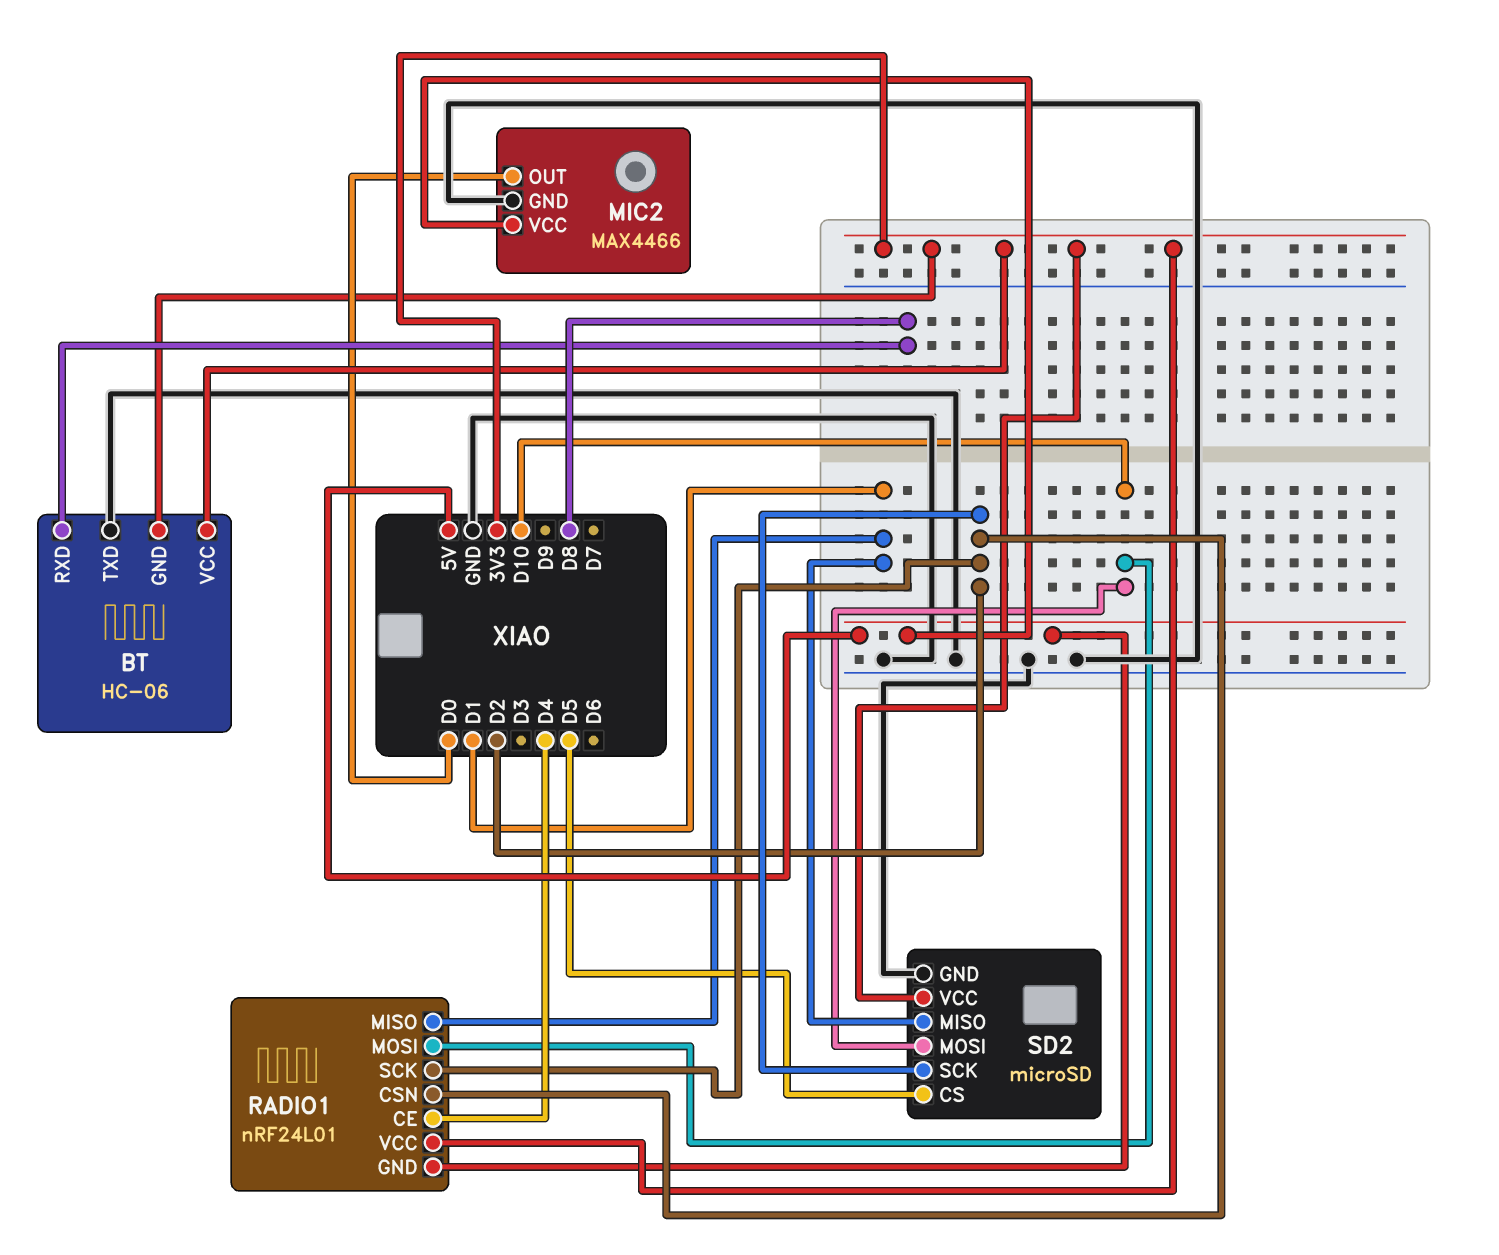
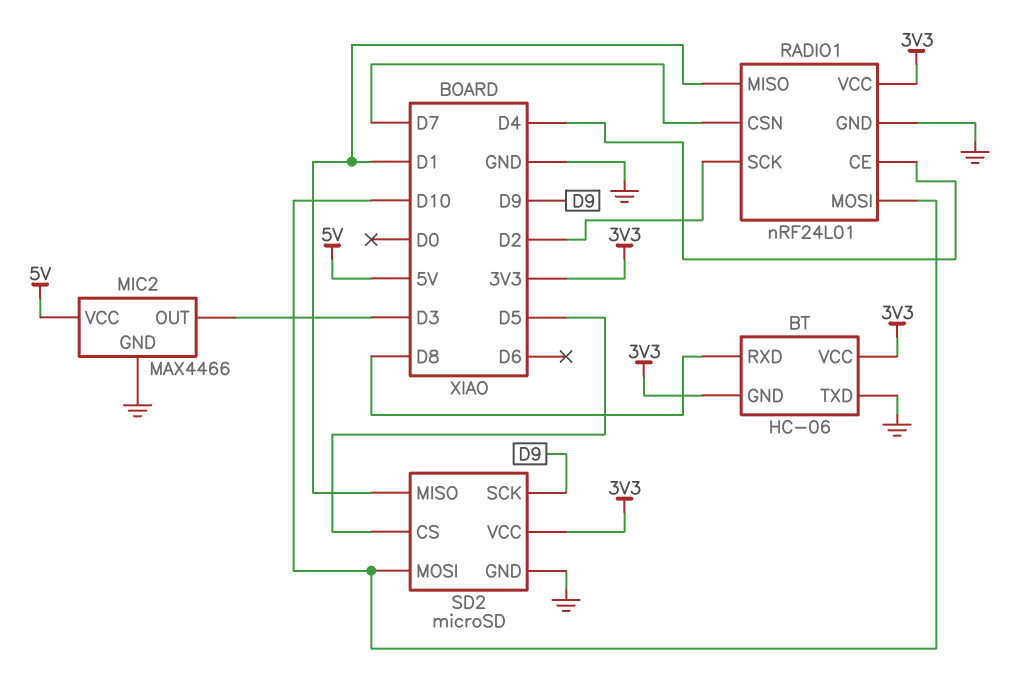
MIC2 pin OUT: D0 -> D3
RADIO1 pin CSN: D2 -> D7
RADIO1 pin GND: 5V -> GND
SD2 pin SCK: D2 -> D9

